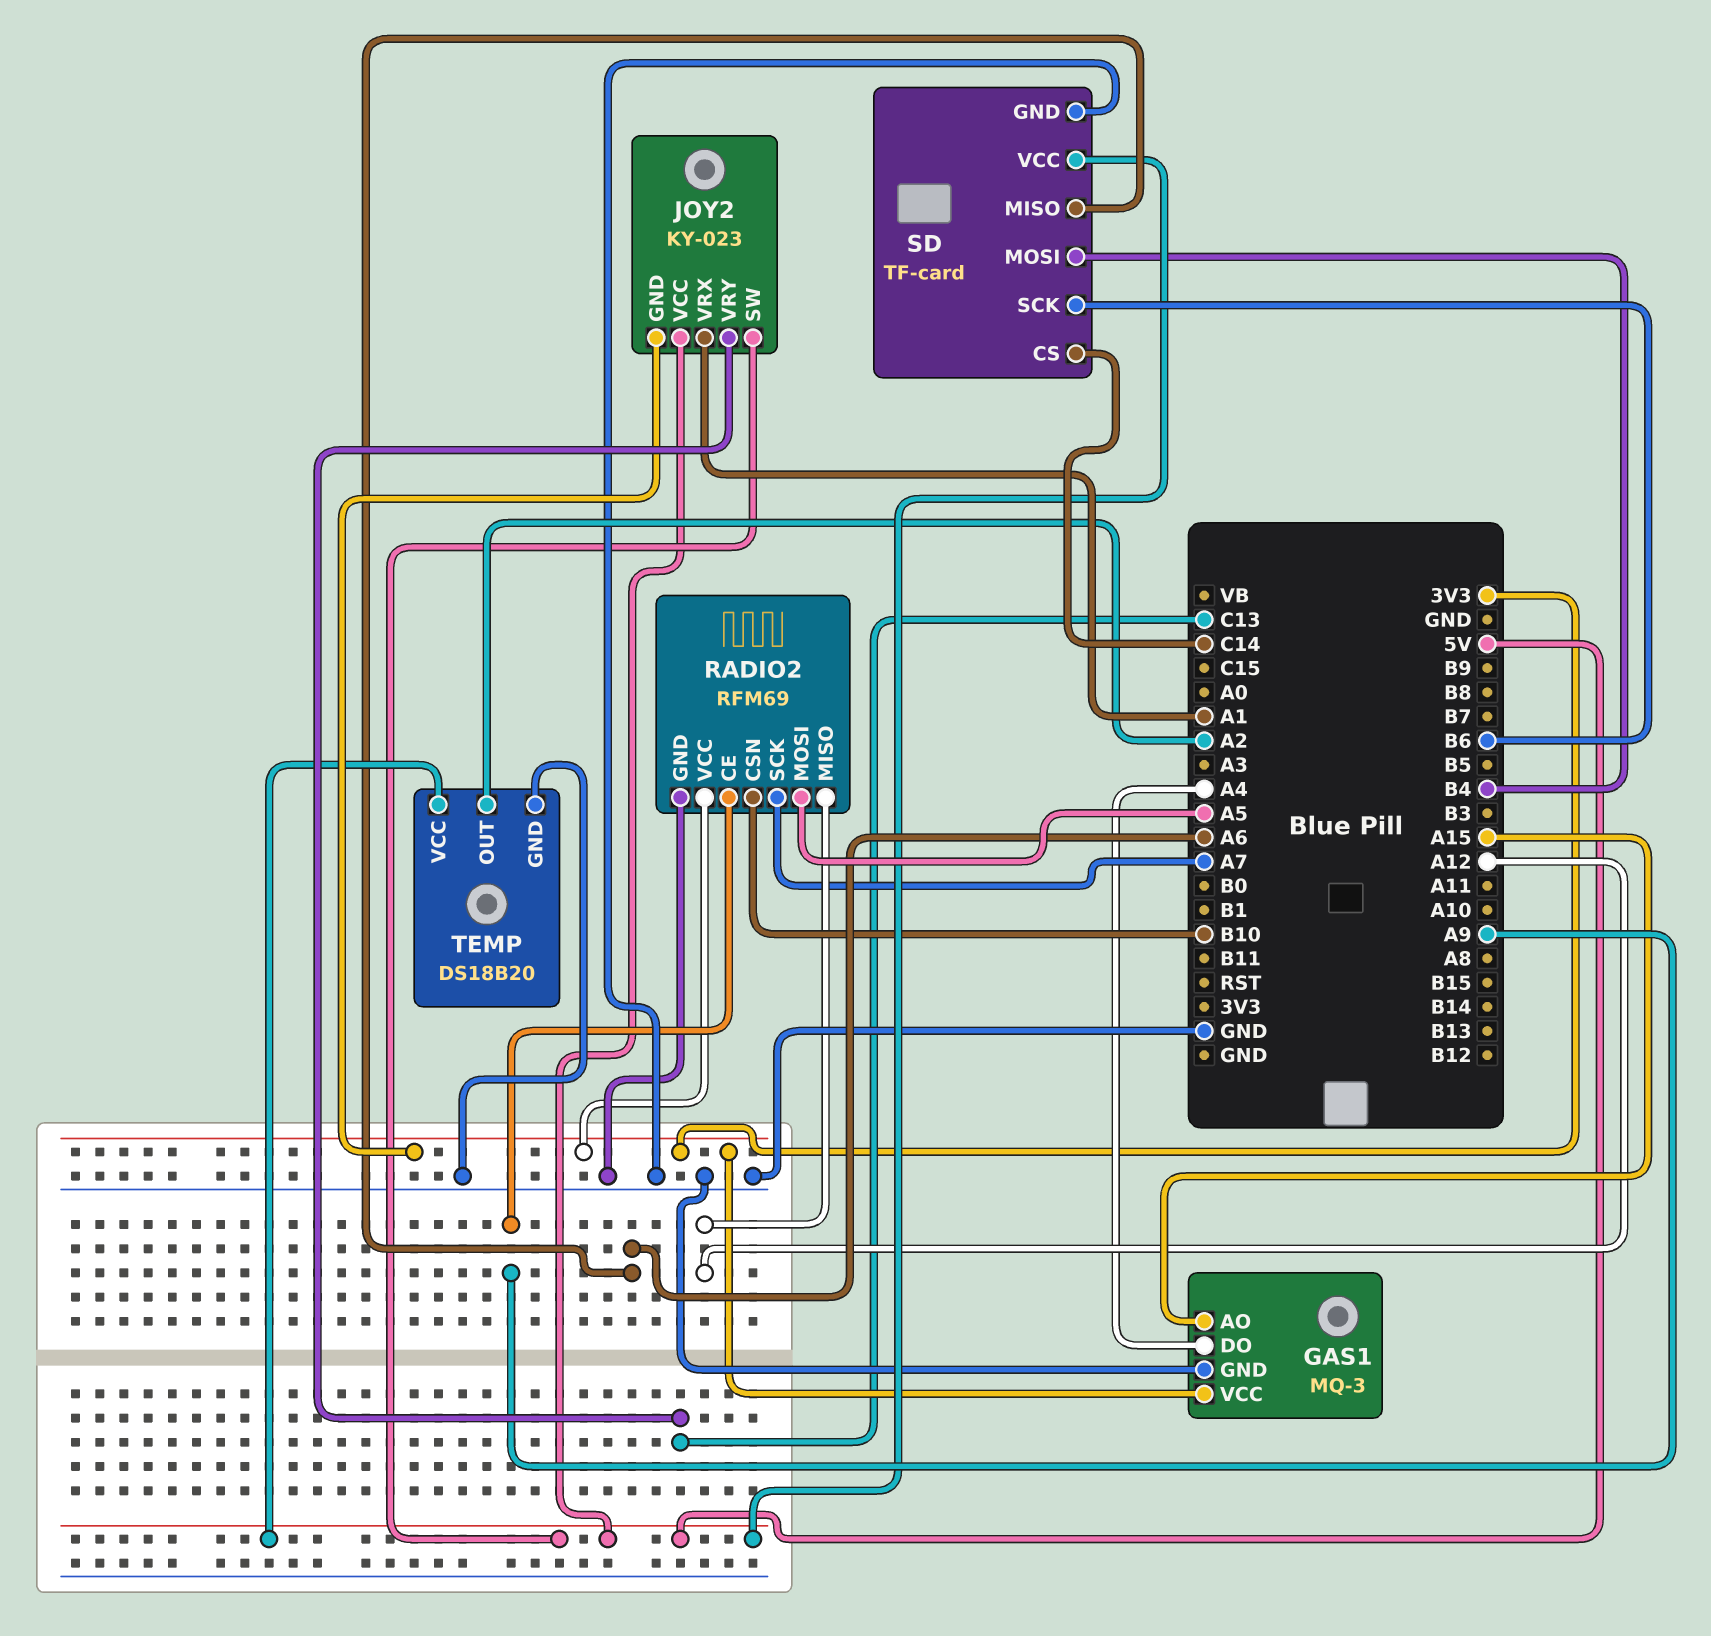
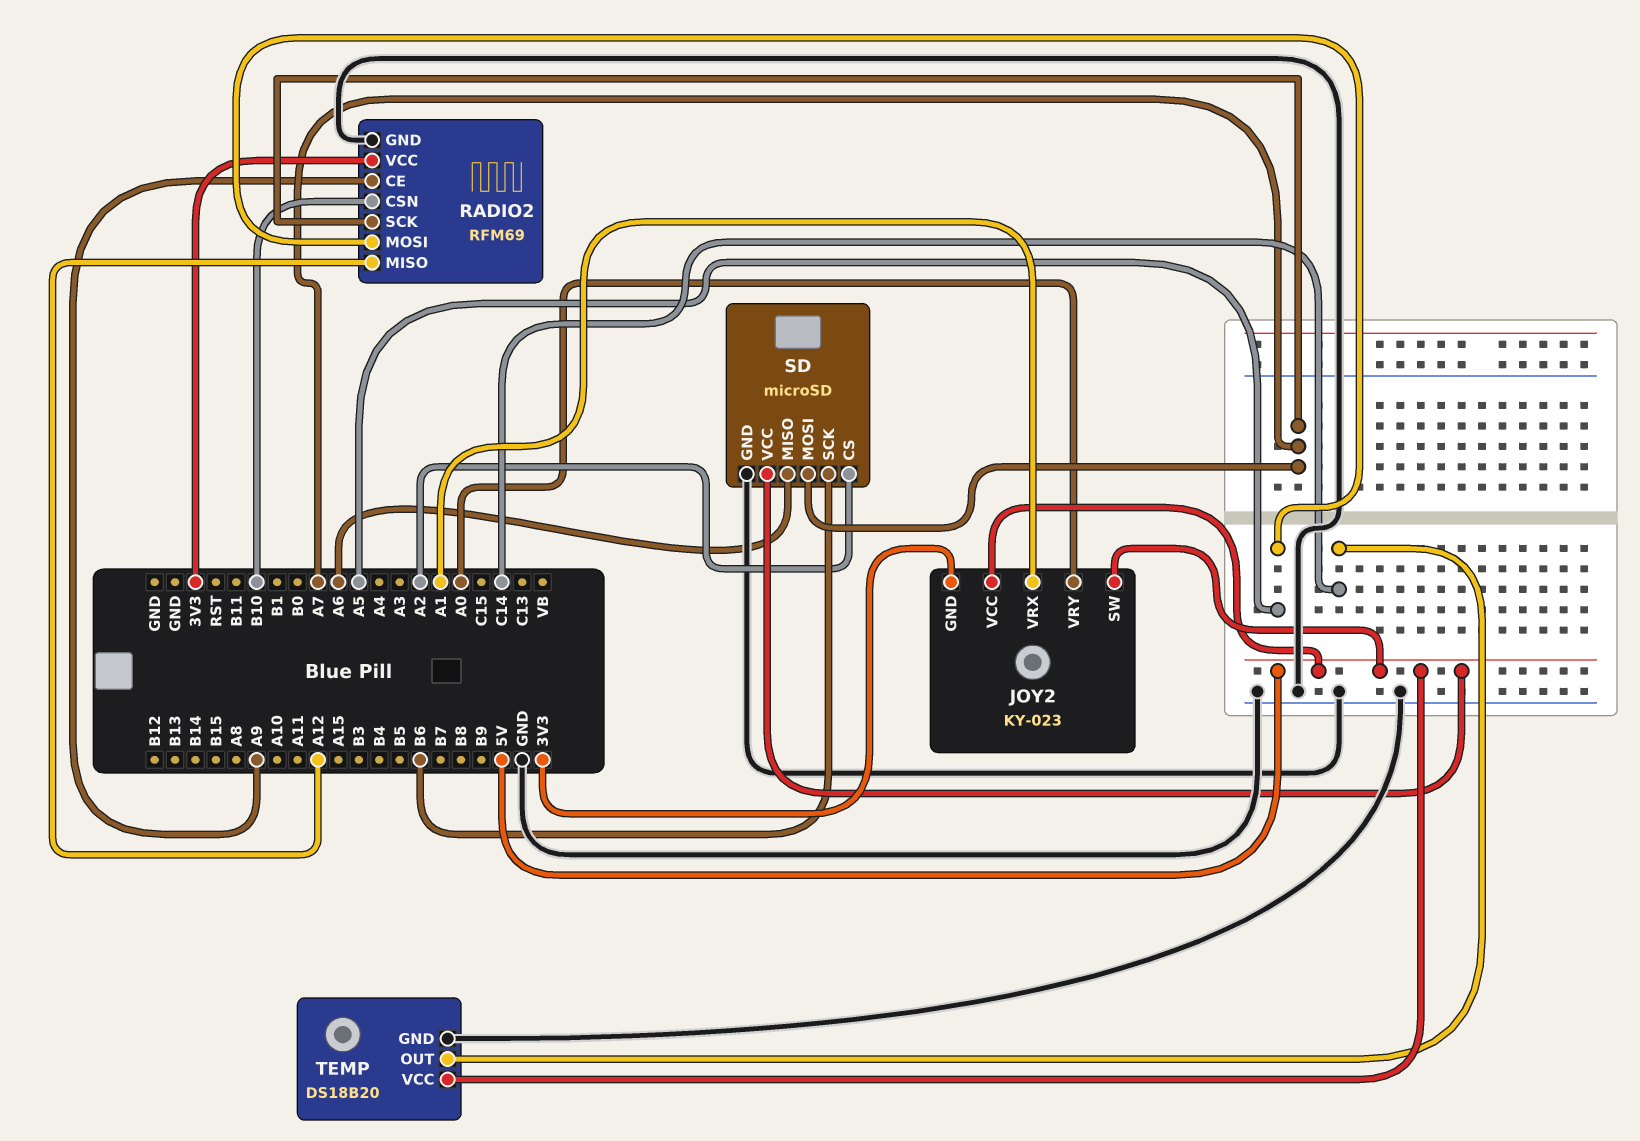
GAS1: MQ-3 -> none
GAS1 pin AO: A15 -> none
GAS1 pin DO: A4 -> none
GAS1 pin GND: GND -> none
GAS1 pin VCC: 3V3 -> none
JOY2 pin VRY: C13 -> A0
SD: TF-card -> microSD
SD pin CS: C14 -> A2
SD pin MOSI: B4 -> A7
TEMP pin OUT: A2 -> C14

